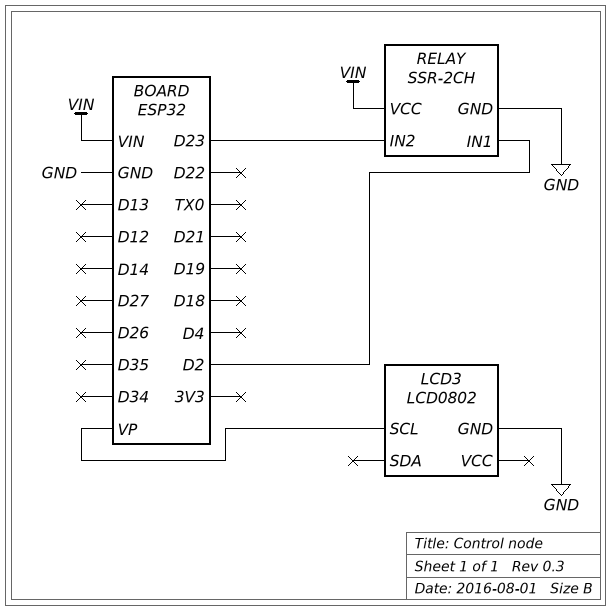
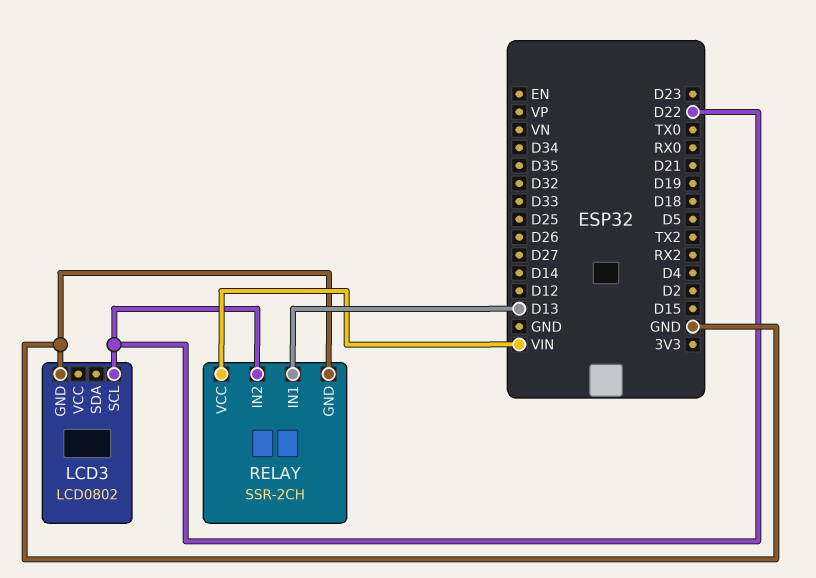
LCD3 pin SCL: VP -> D22
RELAY pin IN1: D2 -> D13
RELAY pin IN2: D23 -> D22

